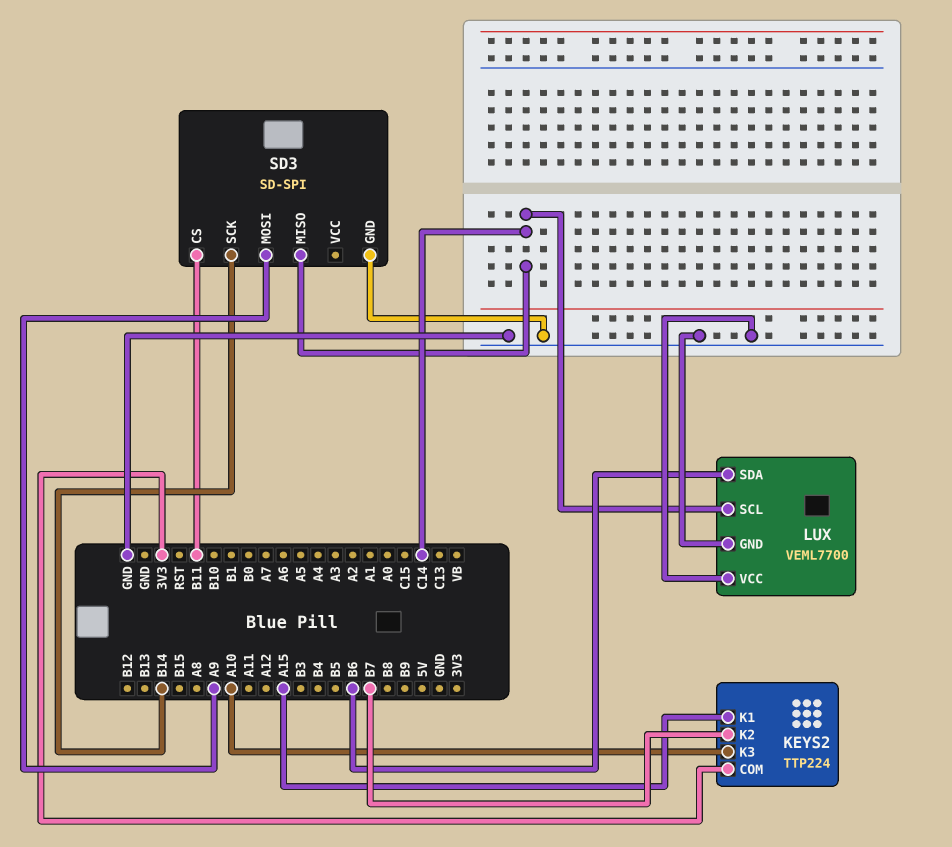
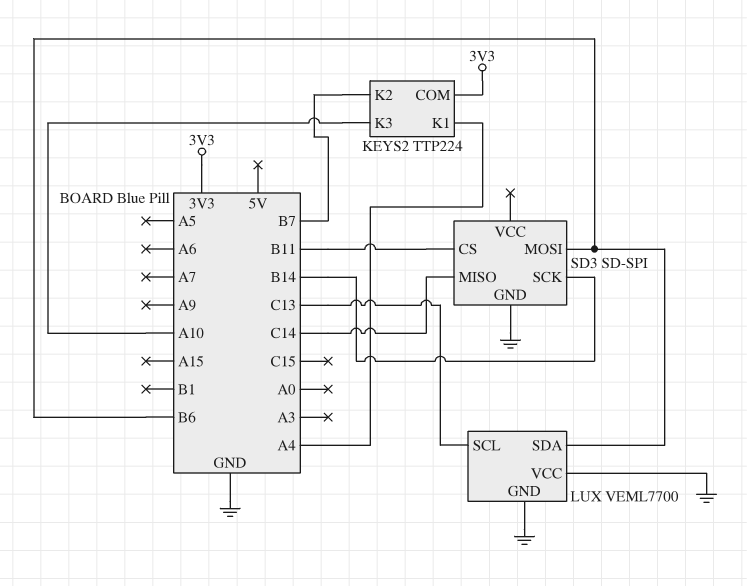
KEYS2 pin K1: A15 -> A4
LUX pin SCL: C14 -> C13
SD3 pin MOSI: A9 -> B6

